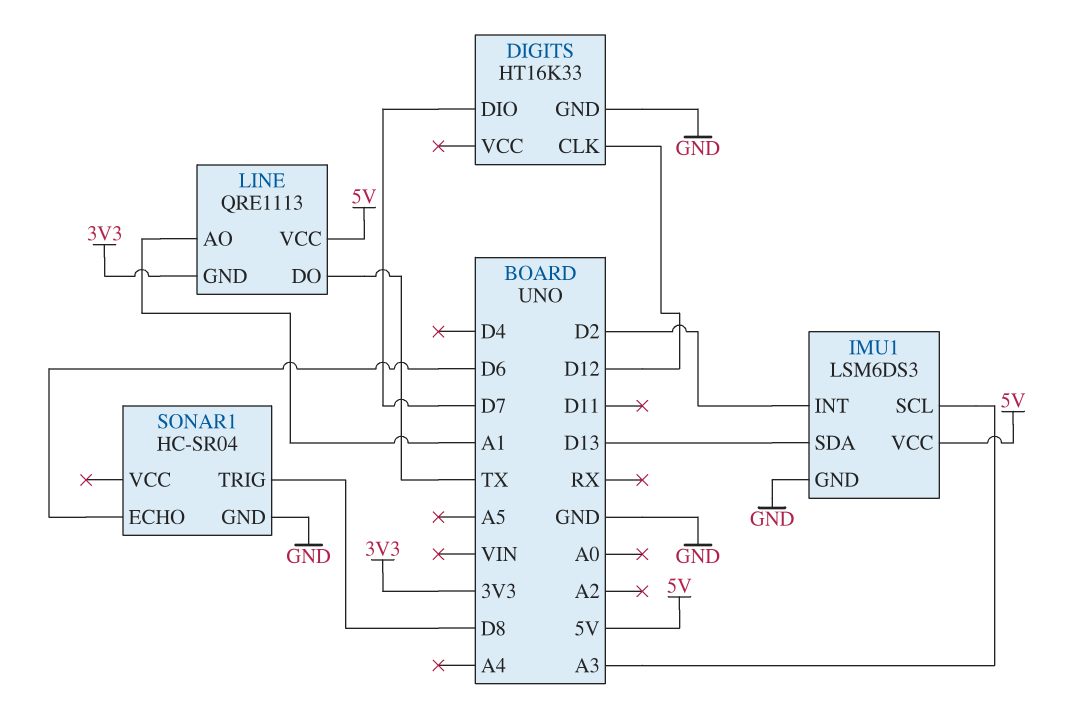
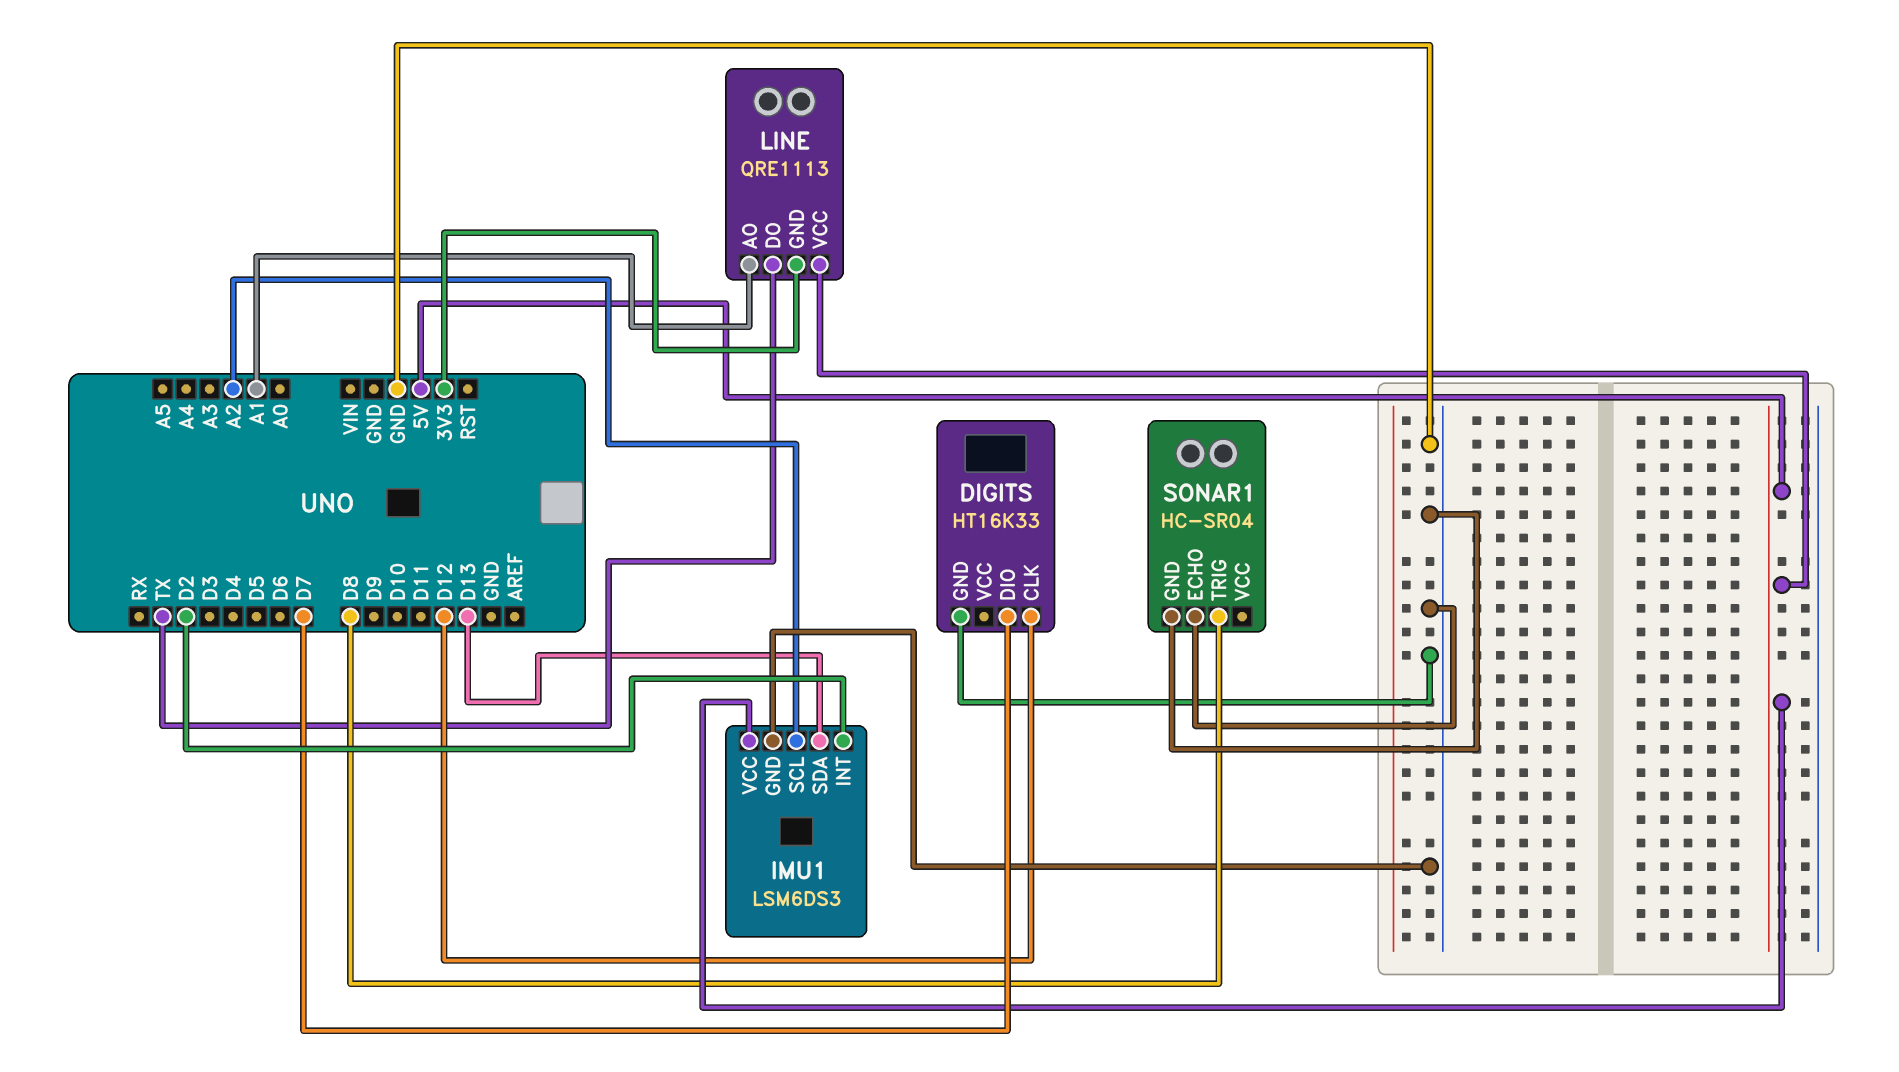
IMU1 pin SCL: A3 -> A2
SONAR1 pin ECHO: D6 -> GND

